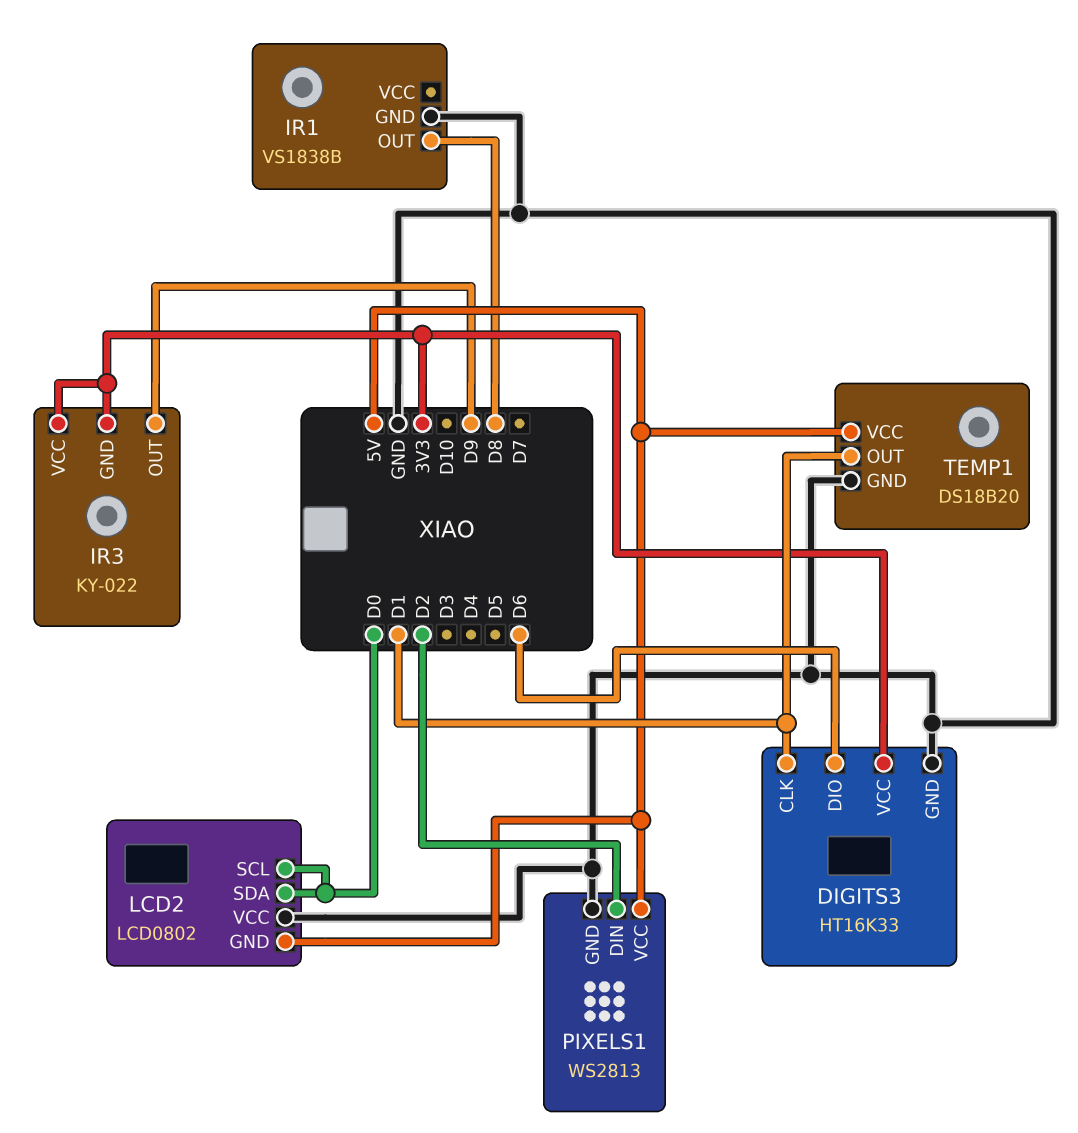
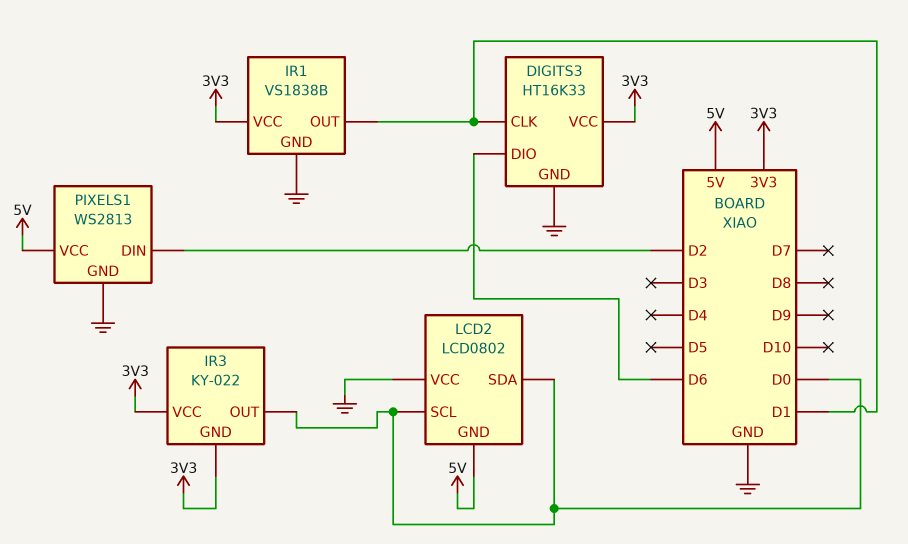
IR1 pin OUT: D8 -> D1
IR1 pin VCC: none -> 3V3
IR3 pin OUT: D9 -> D0
TEMP1: DS18B20 -> none
TEMP1 pin GND: GND -> none
TEMP1 pin OUT: D1 -> none
TEMP1 pin VCC: 5V -> none

